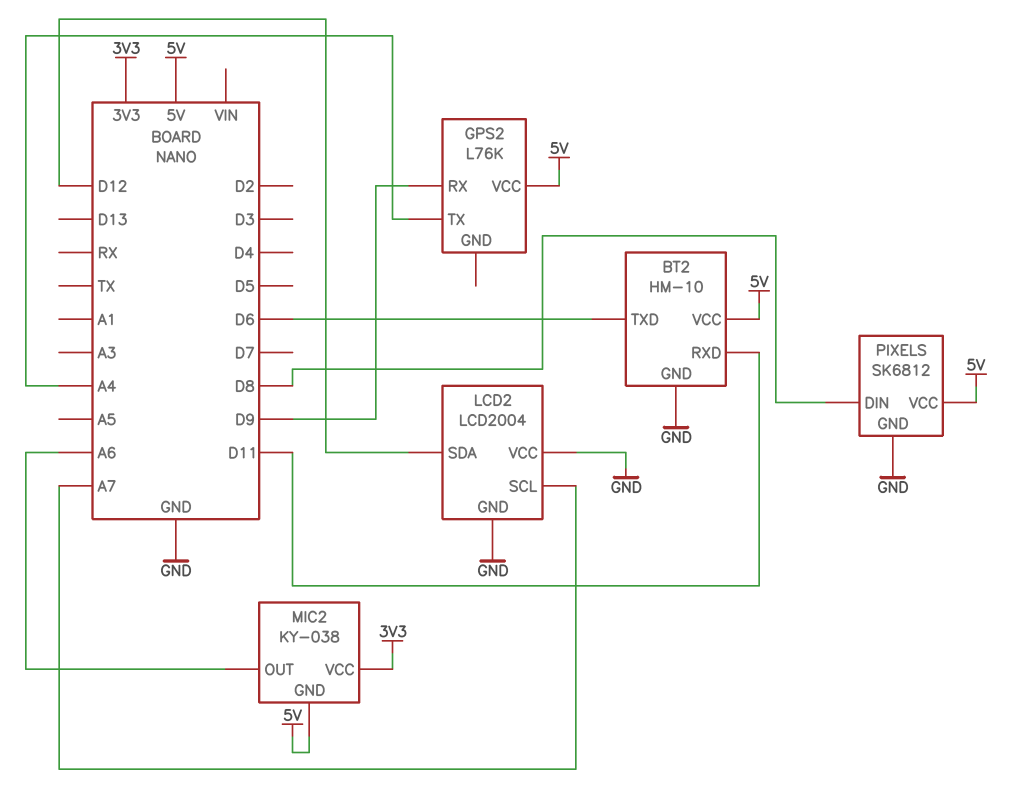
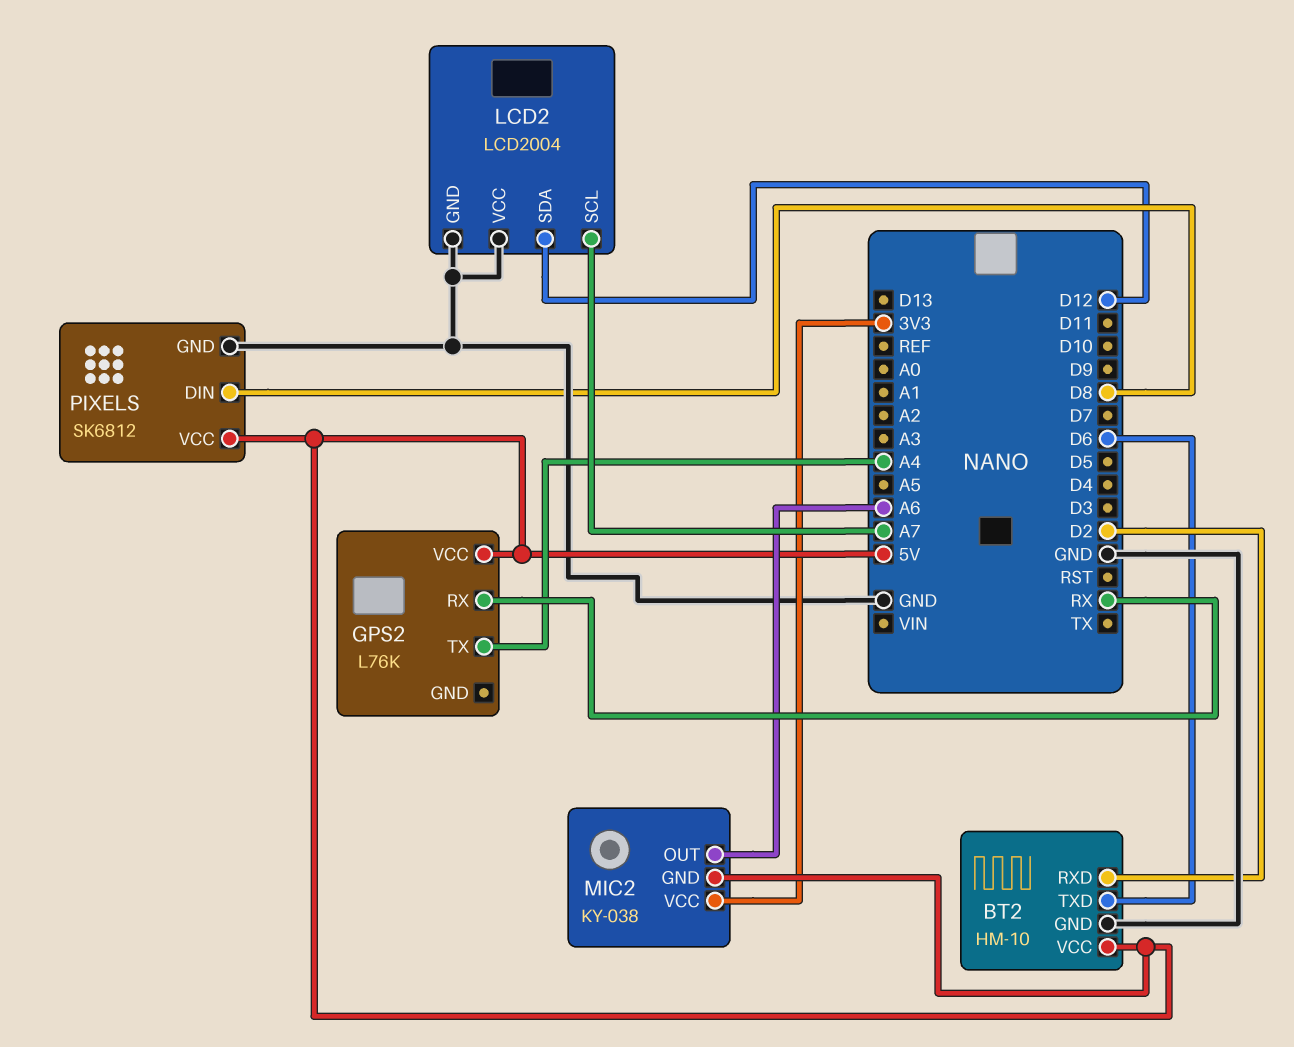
BT2 pin RXD: D11 -> D2
GPS2 pin RX: D9 -> RX

